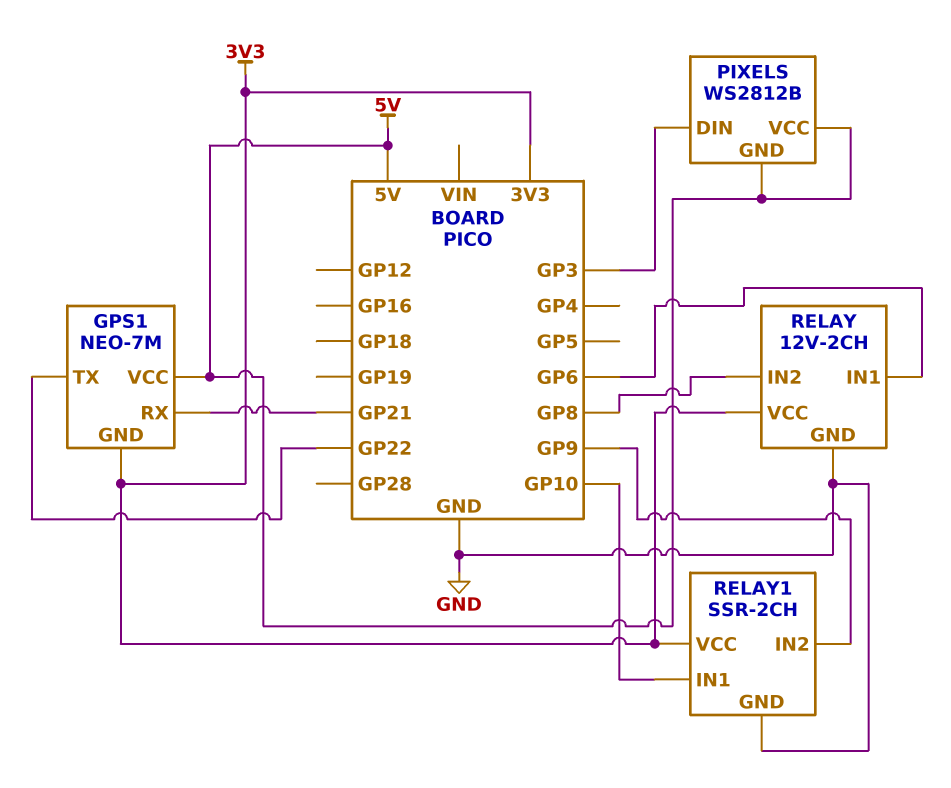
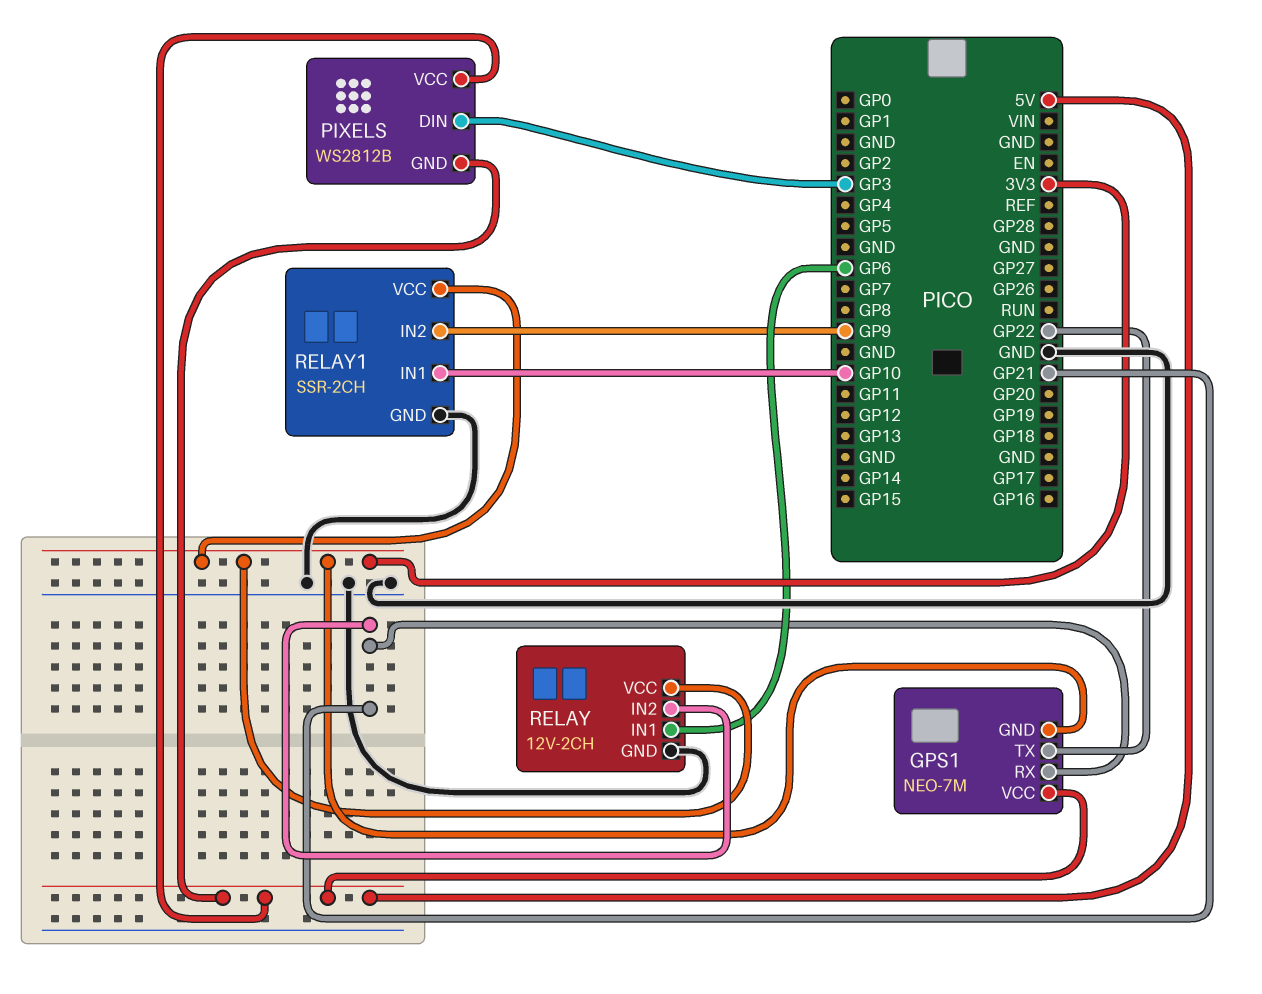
RELAY pin IN2: GP8 -> GP21

